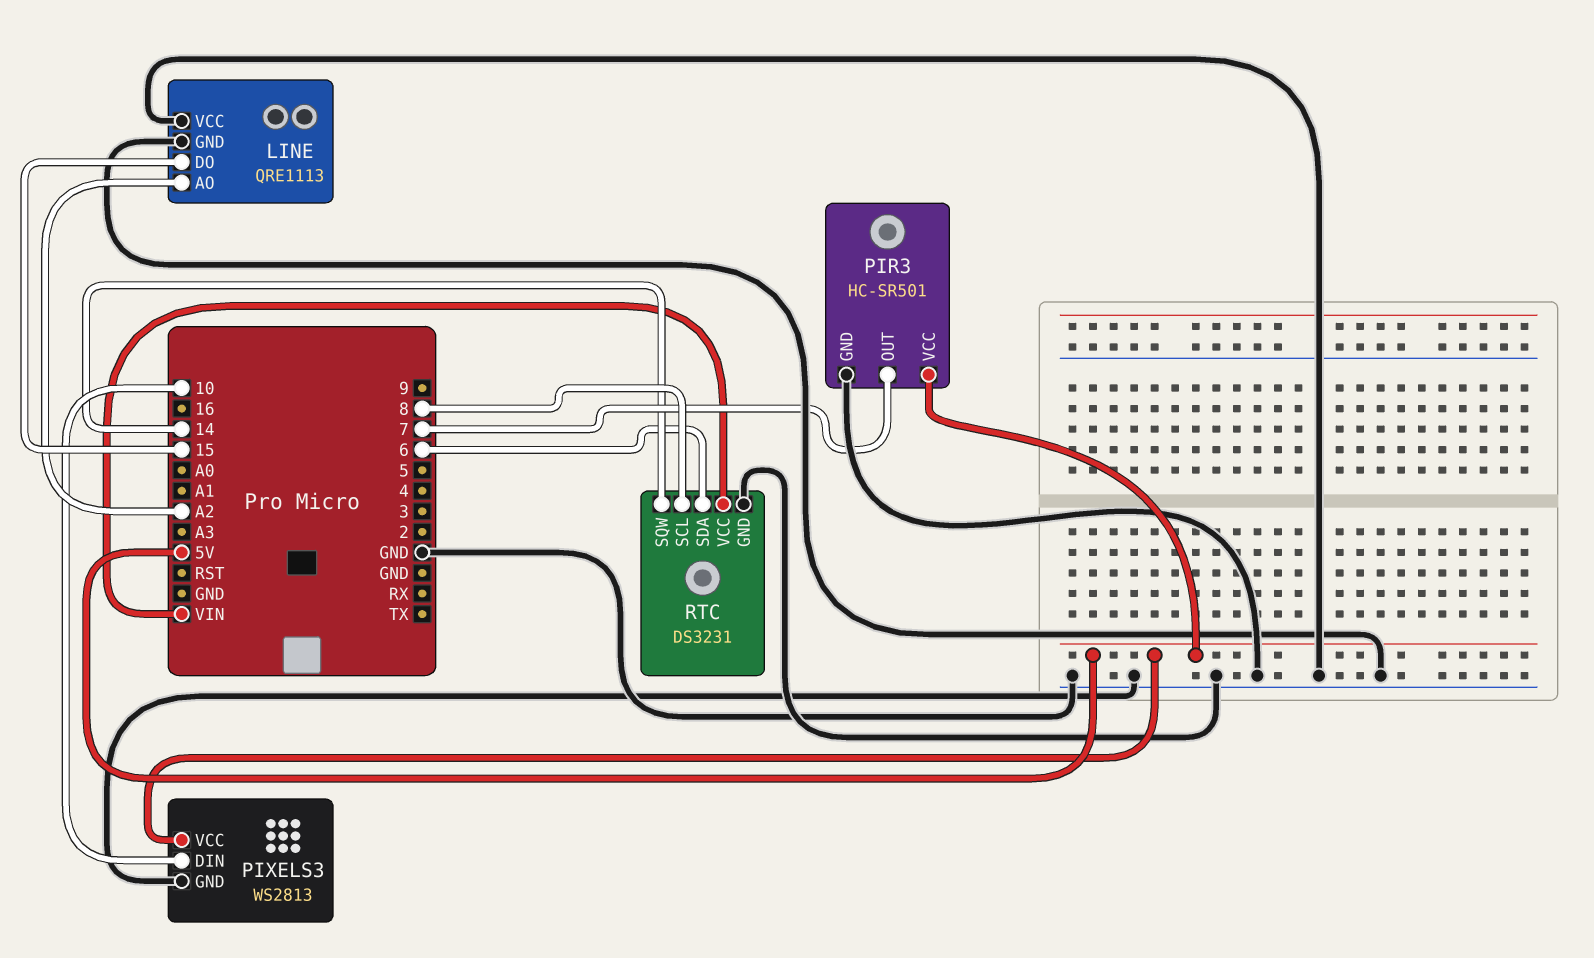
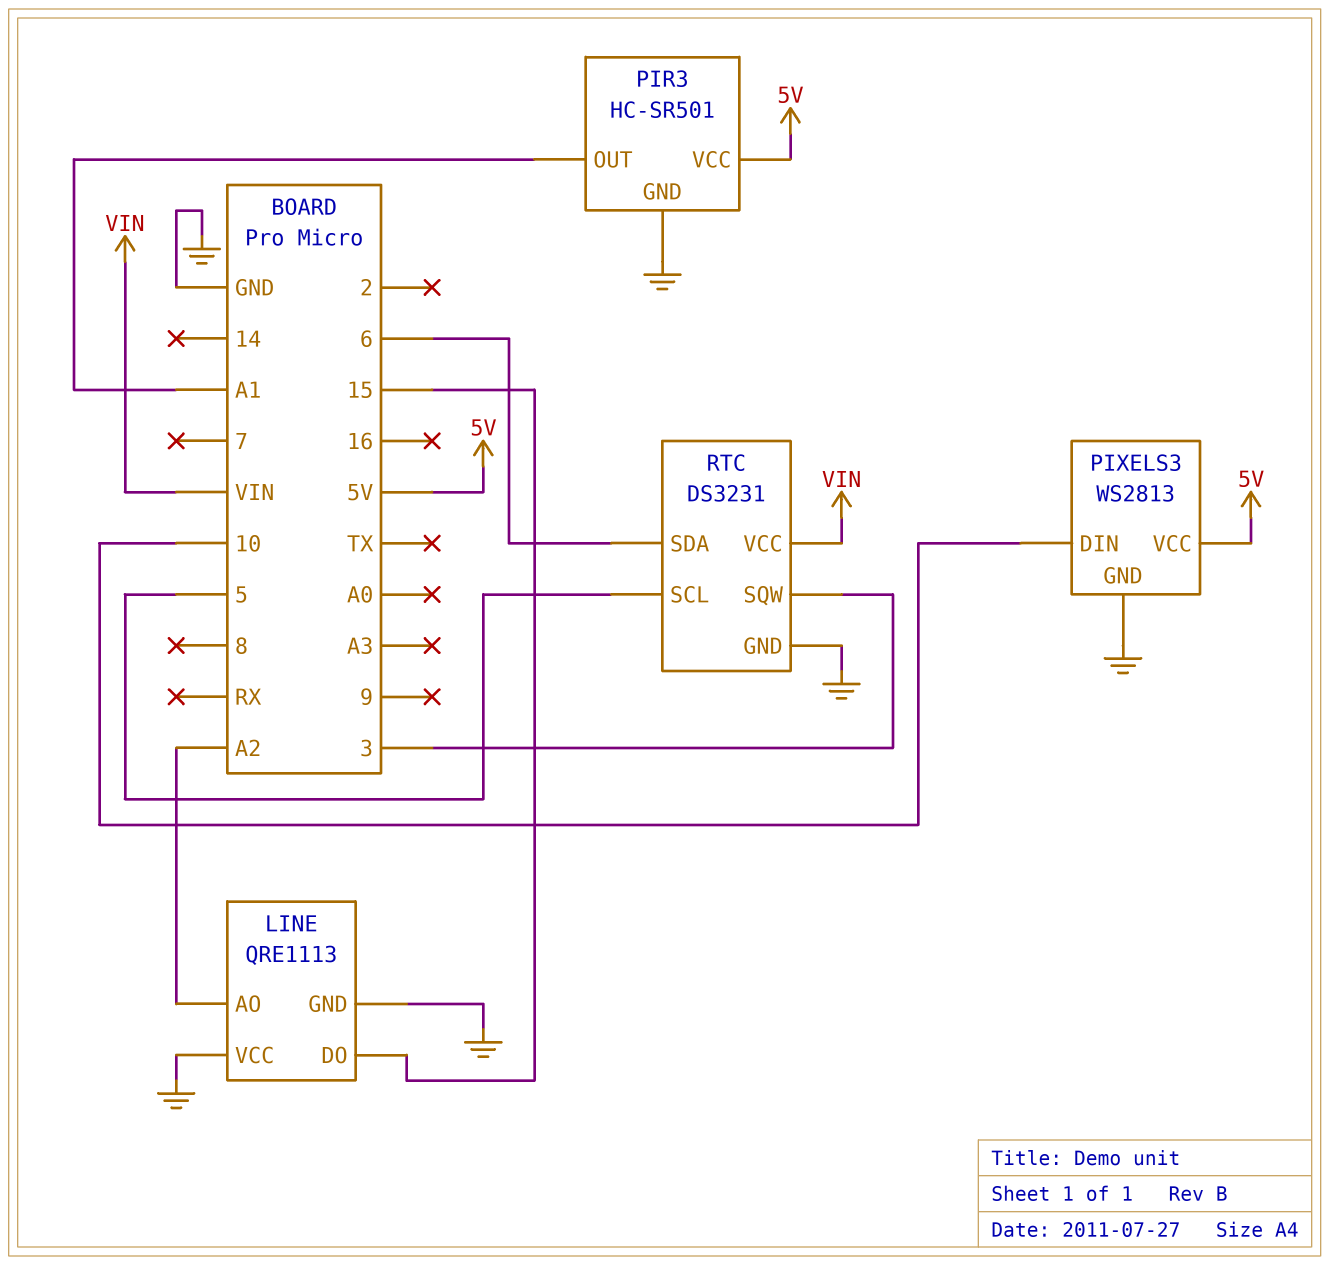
PIR3 pin OUT: 7 -> A1
RTC pin SCL: 8 -> 5
RTC pin SQW: 14 -> 3

